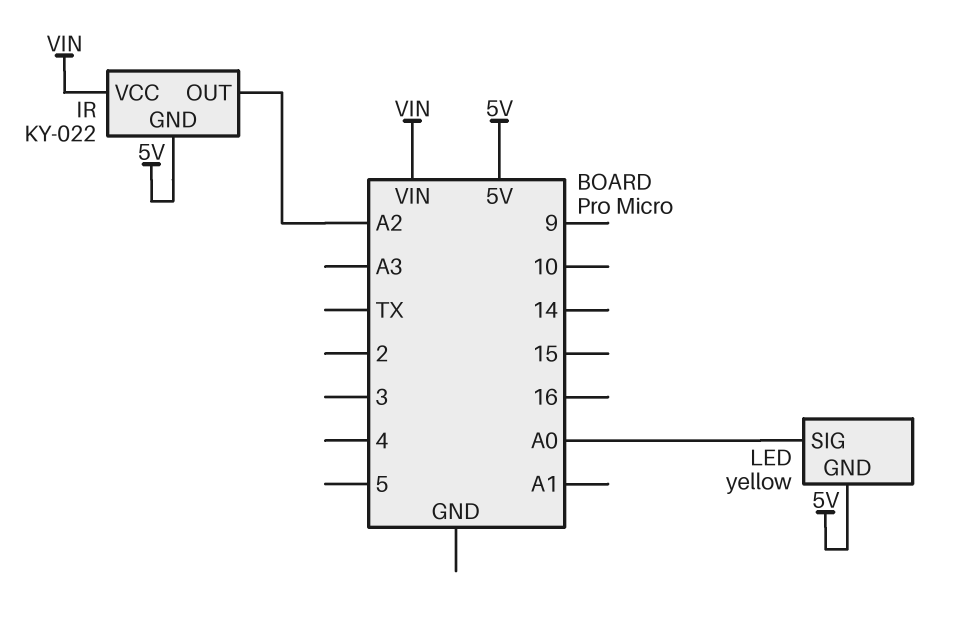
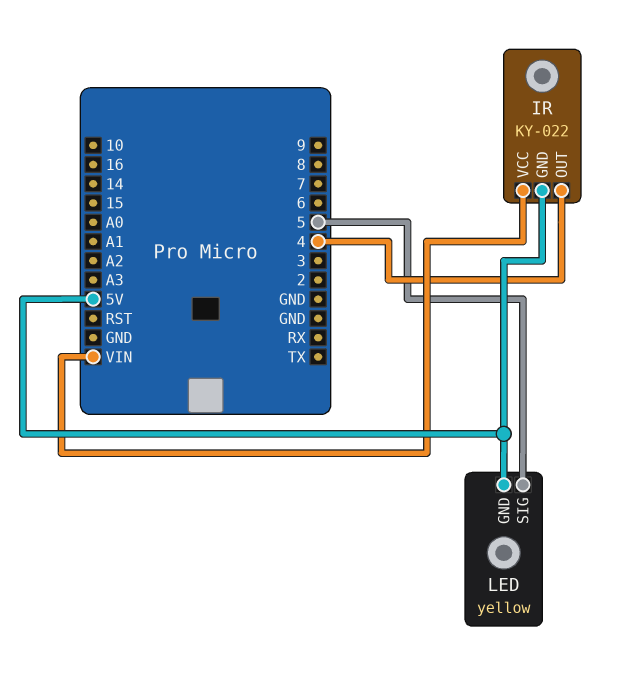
IR pin OUT: A2 -> 4
LED pin SIG: A0 -> 5

